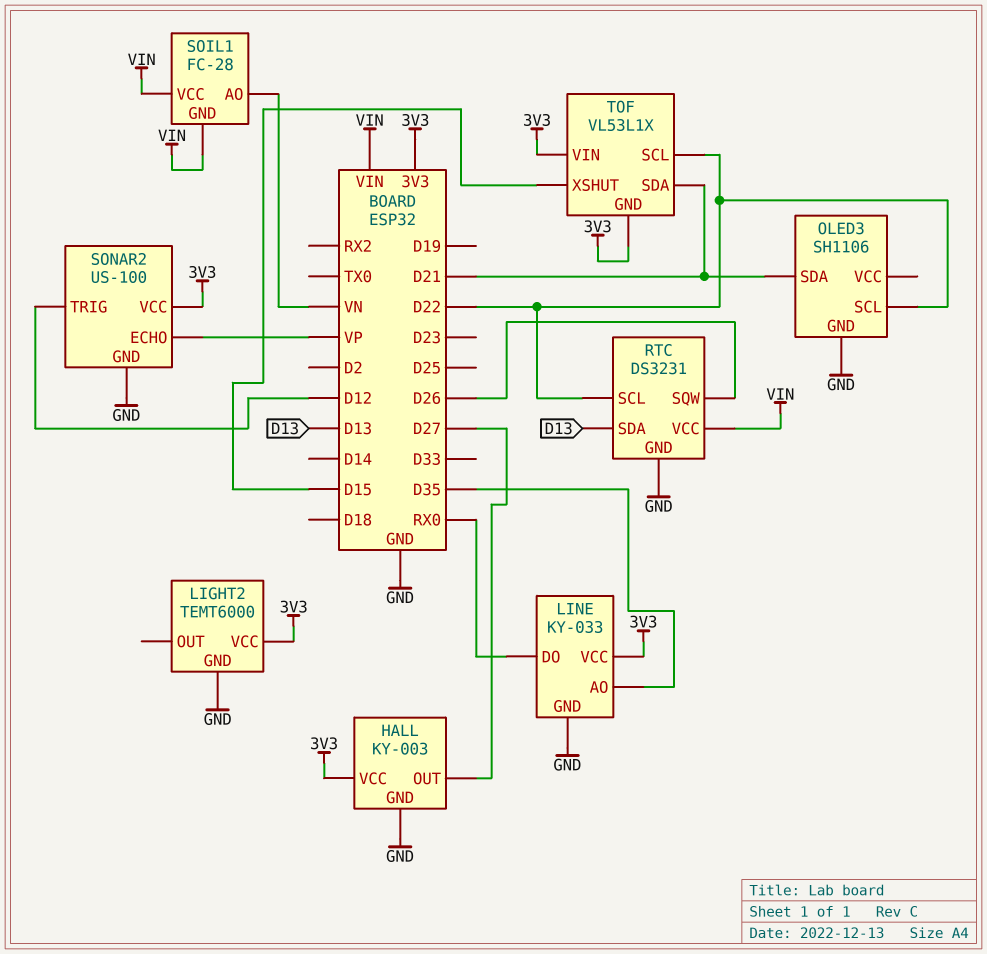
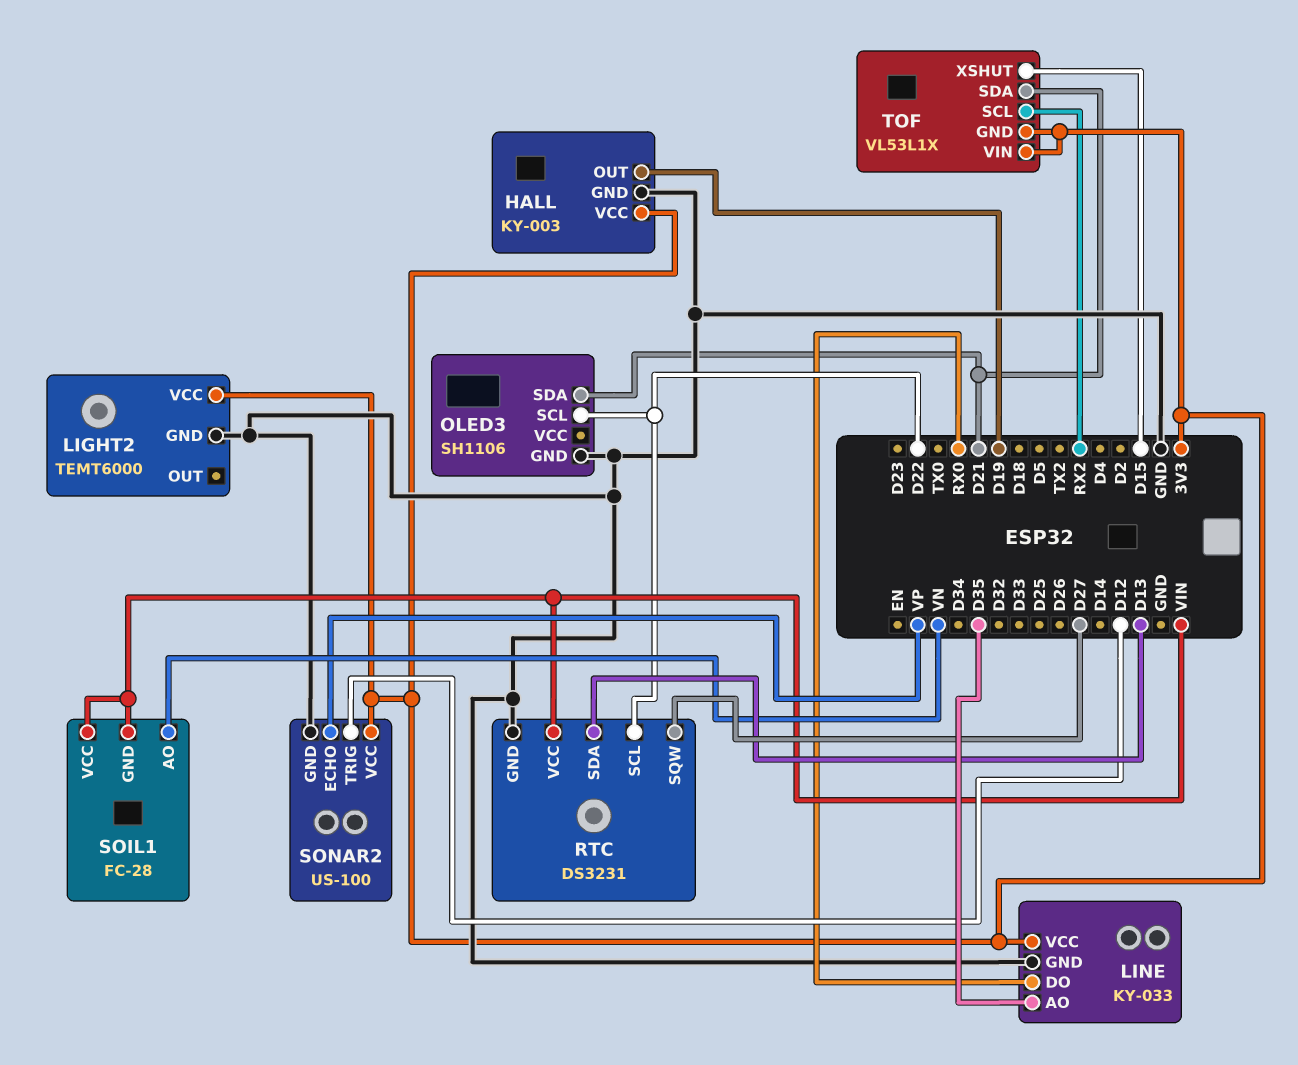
HALL pin OUT: D27 -> D19
RTC pin SQW: D26 -> D27
TOF pin SCL: D22 -> RX2

